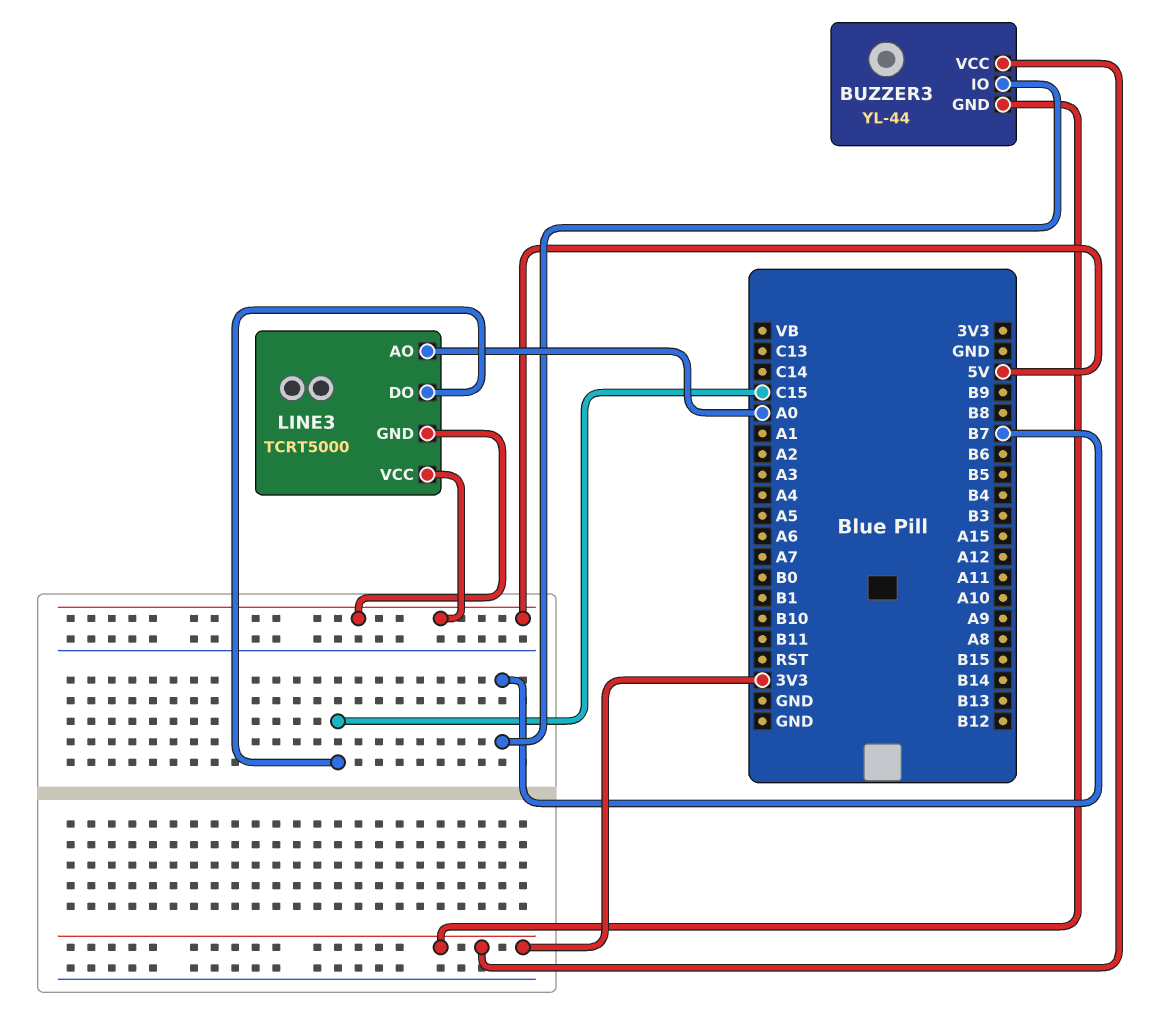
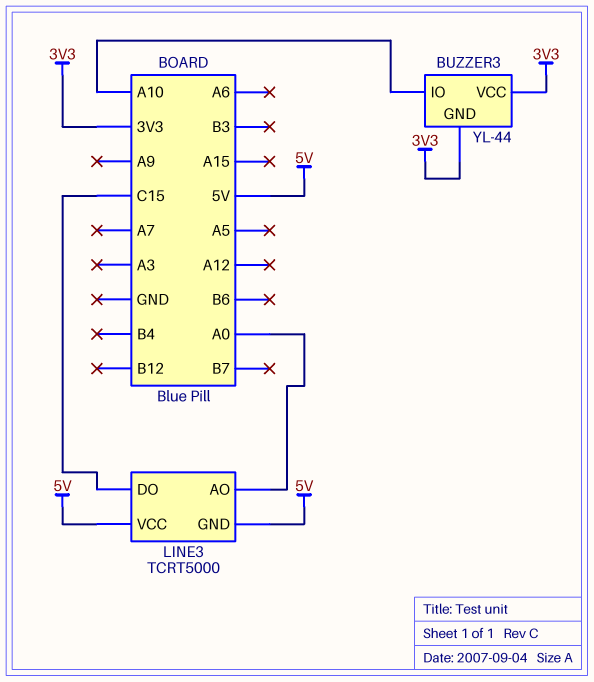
BUZZER3 pin IO: B7 -> A10

